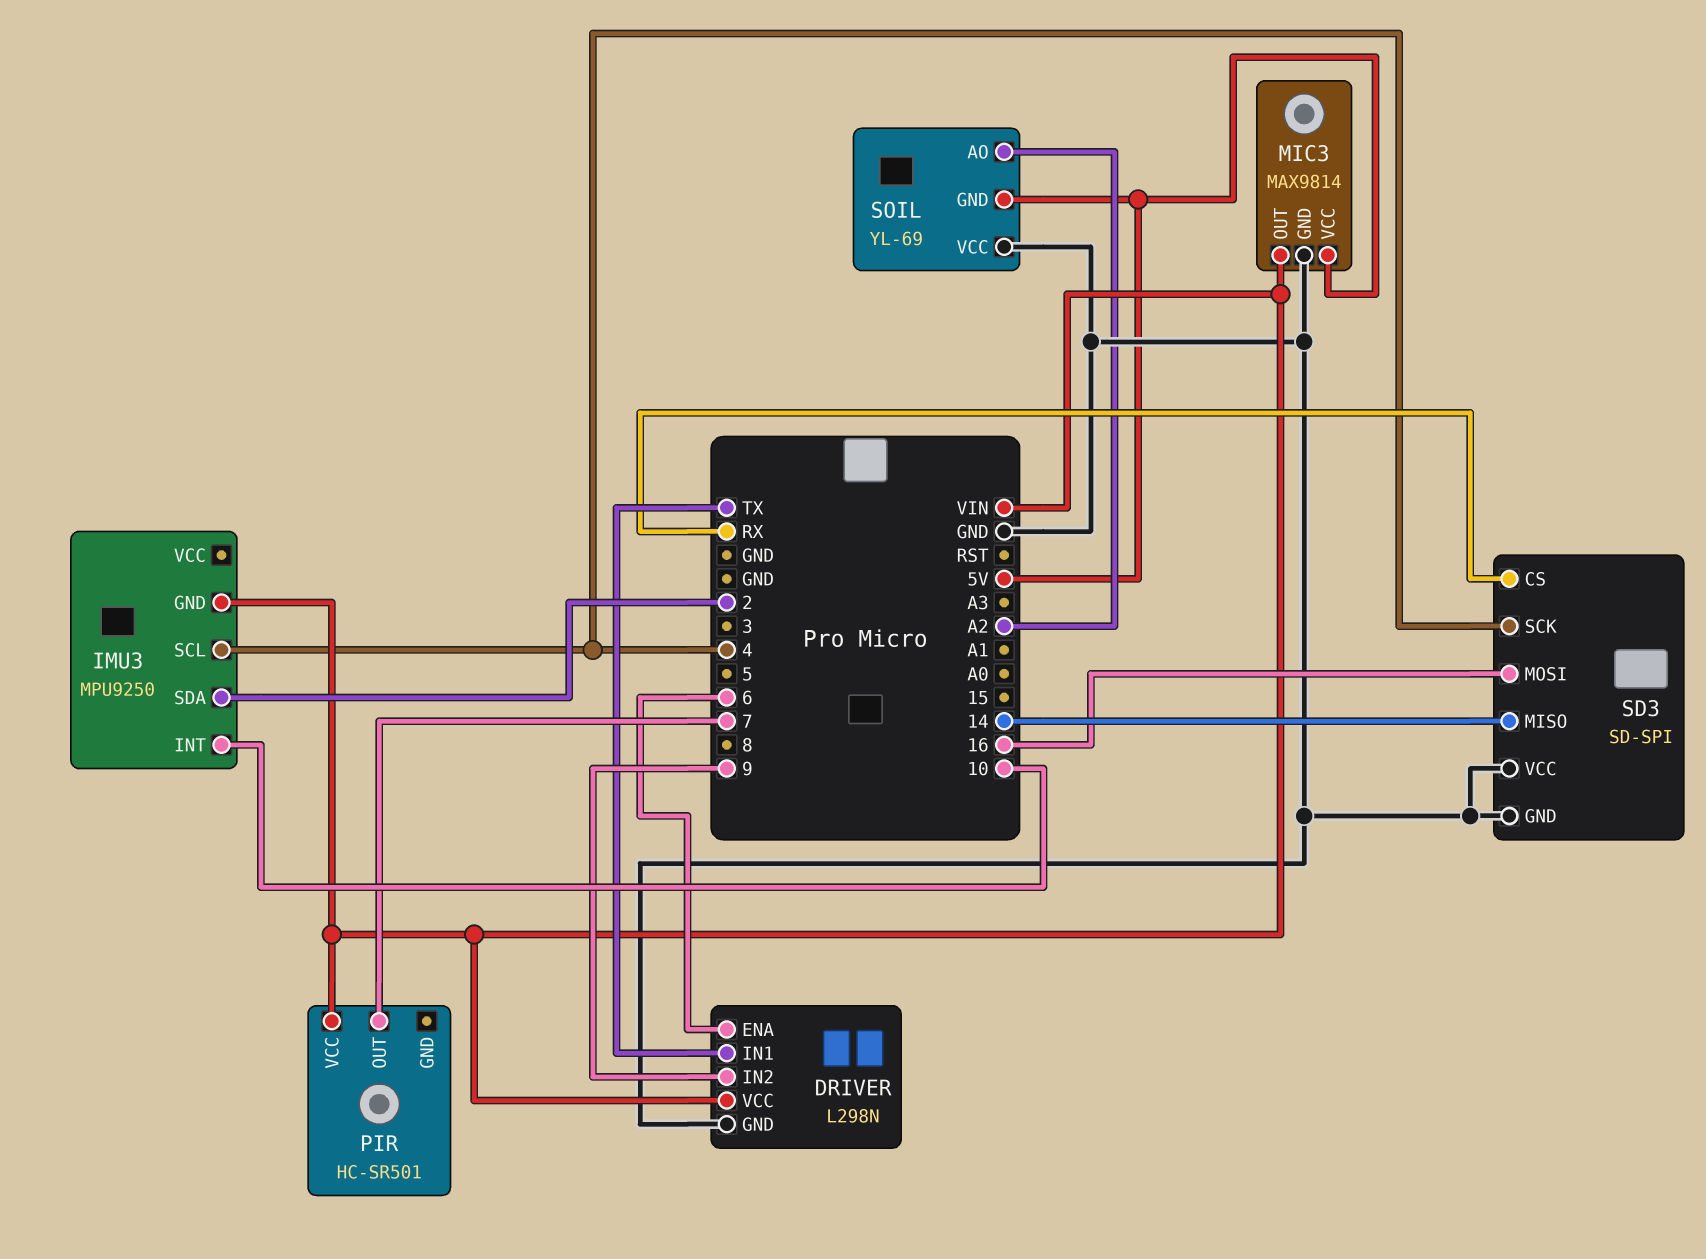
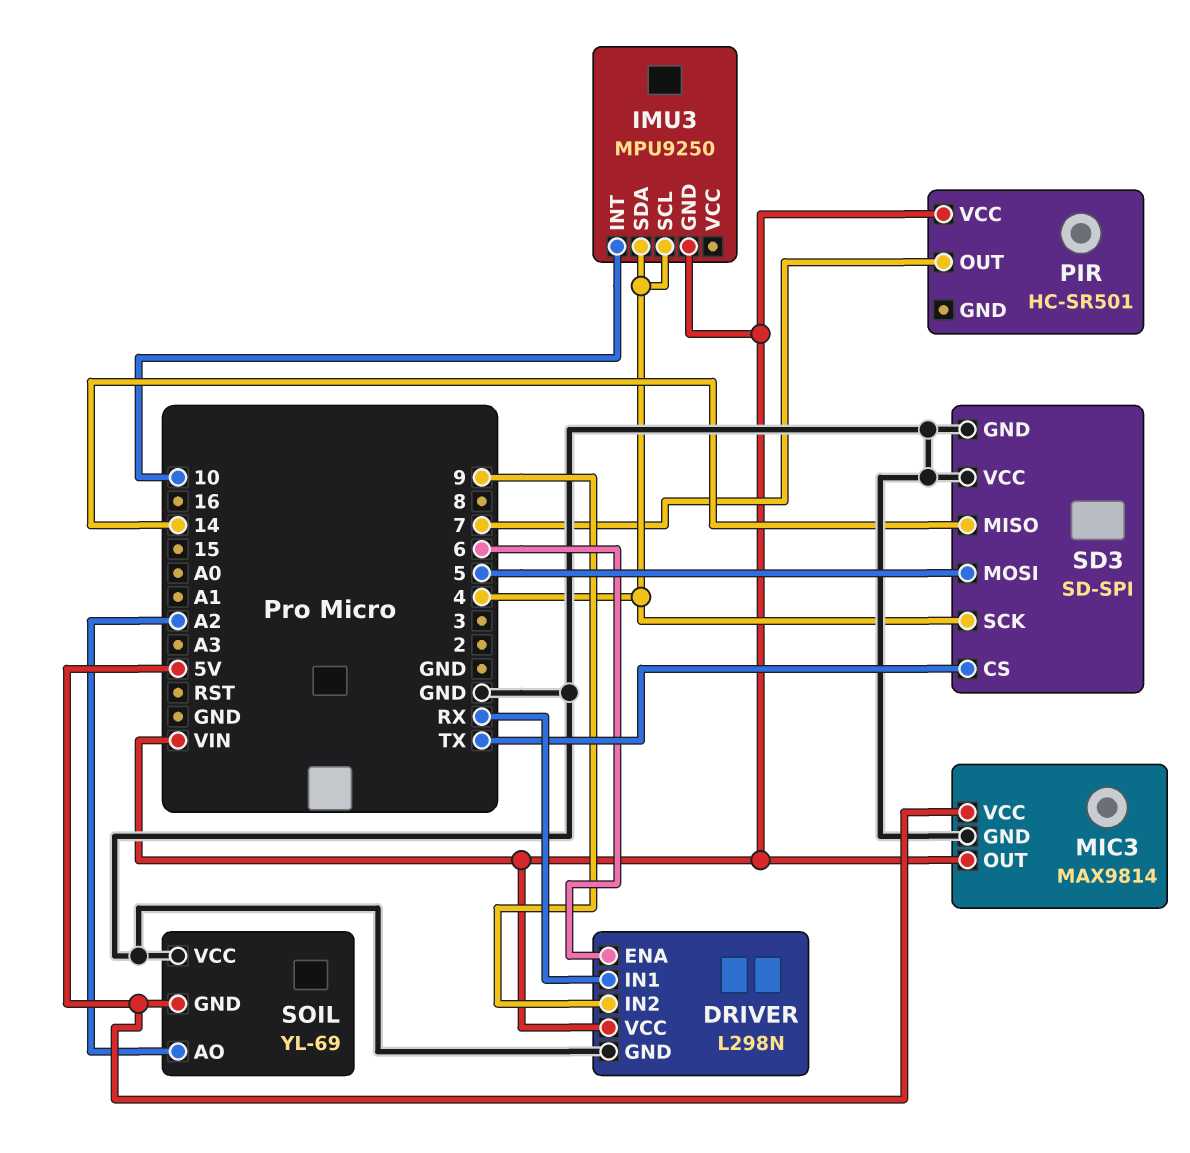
DRIVER pin IN1: TX -> RX
IMU3 pin SDA: 2 -> 4
SD3 pin CS: RX -> TX
SD3 pin MOSI: 16 -> 5

